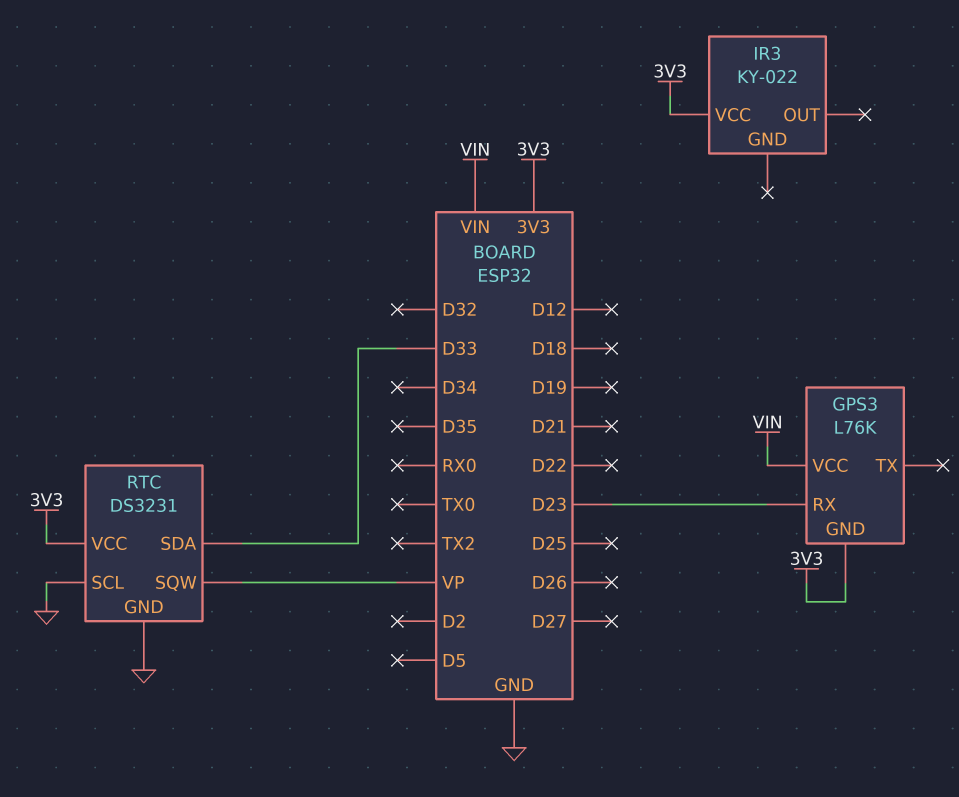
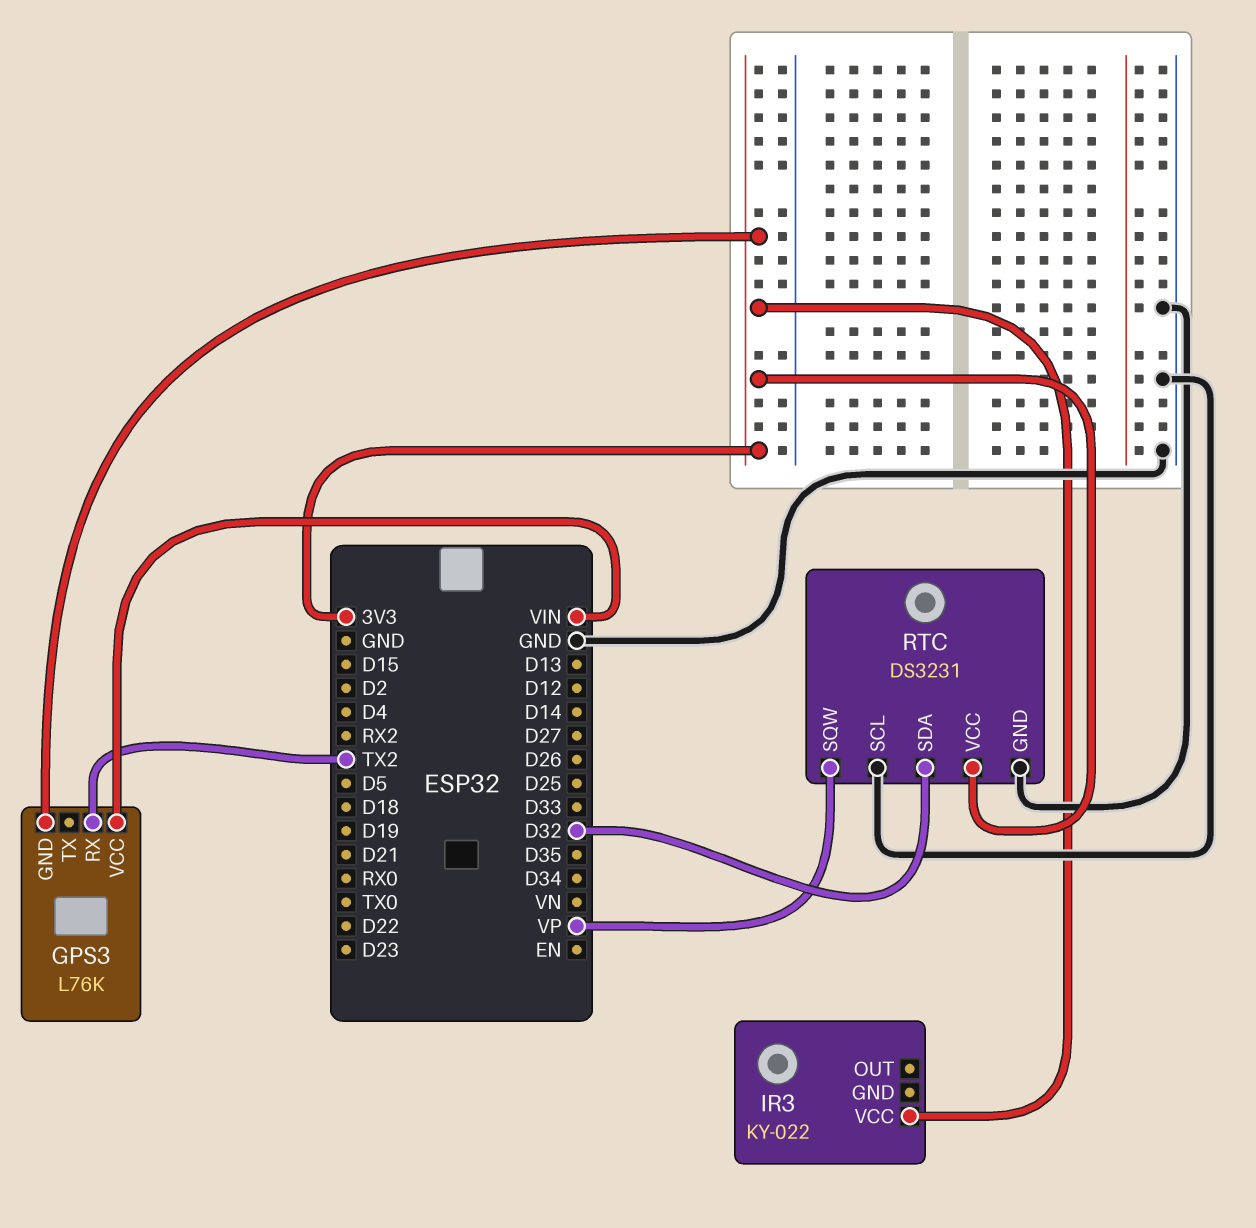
GPS3 pin RX: D23 -> TX2
RTC pin SDA: D33 -> D32

